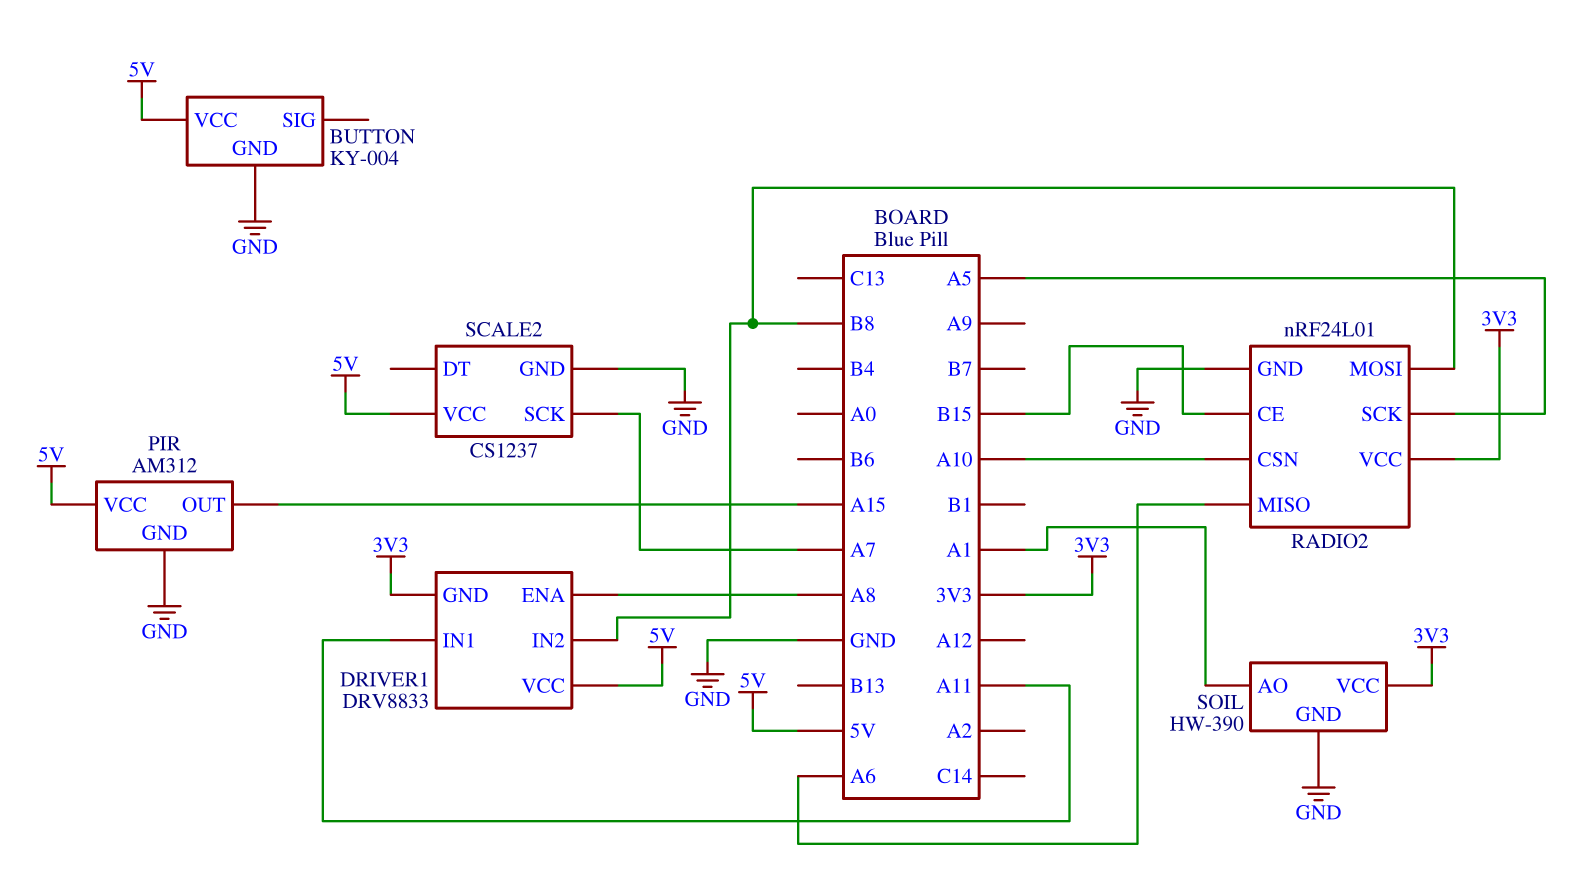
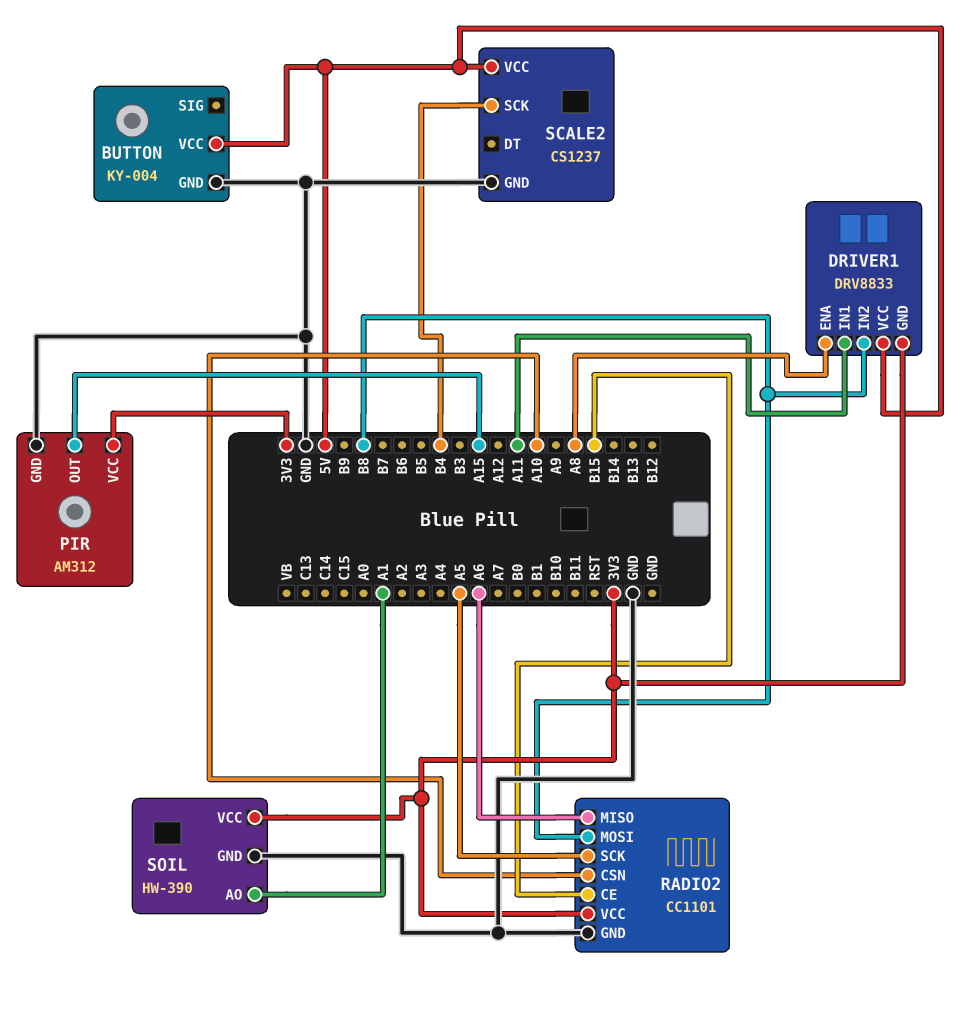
PIR pin VCC: 5V -> 3V3
RADIO2: nRF24L01 -> CC1101
SCALE2 pin SCK: A7 -> B4

